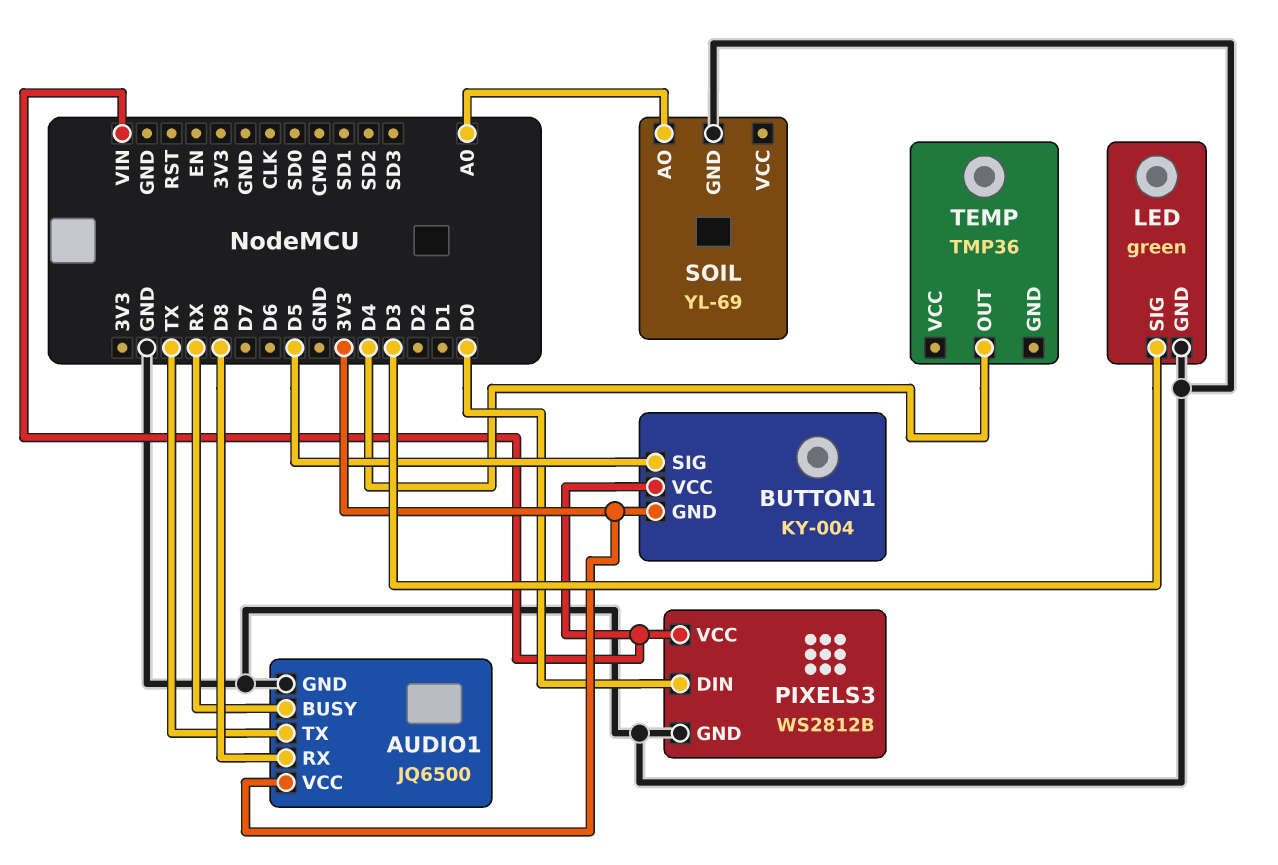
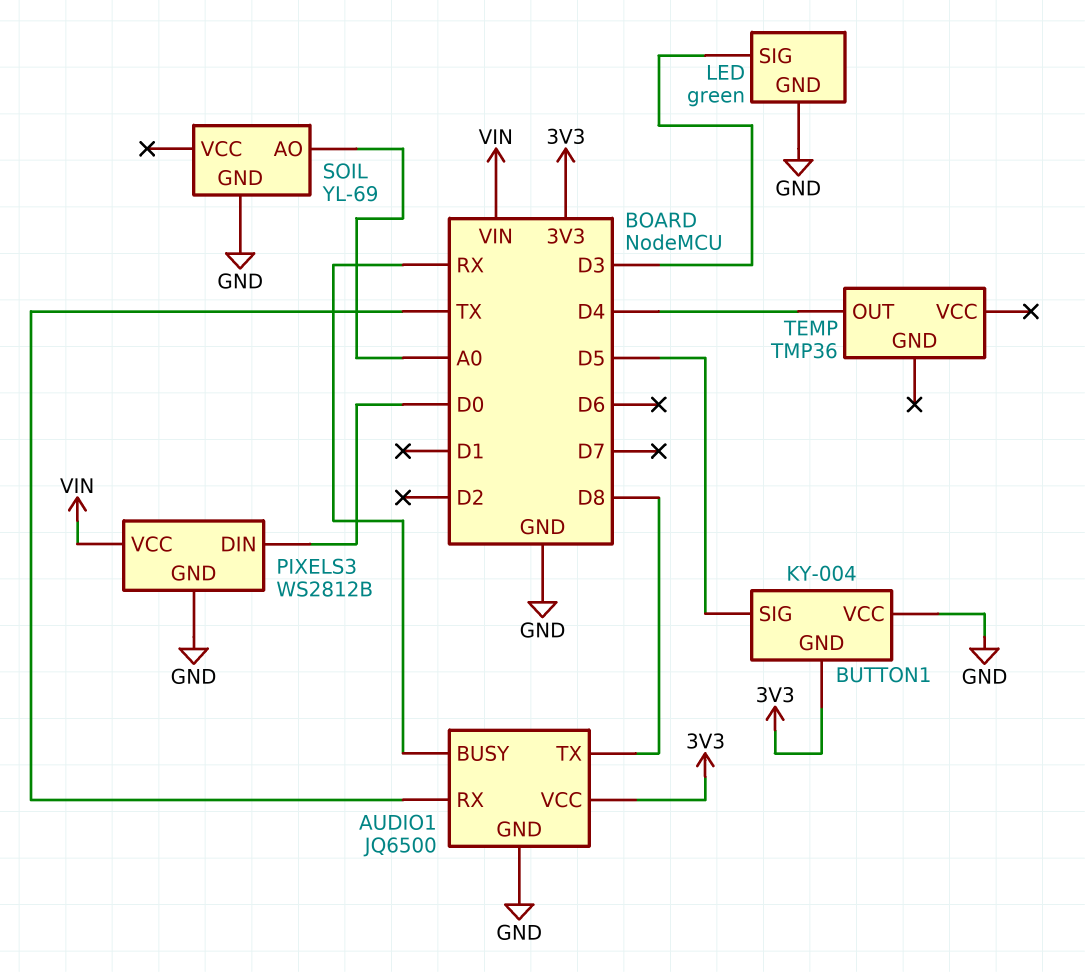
AUDIO1 pin RX: D8 -> TX
AUDIO1 pin TX: TX -> D8
BUTTON1 pin VCC: VIN -> GND

